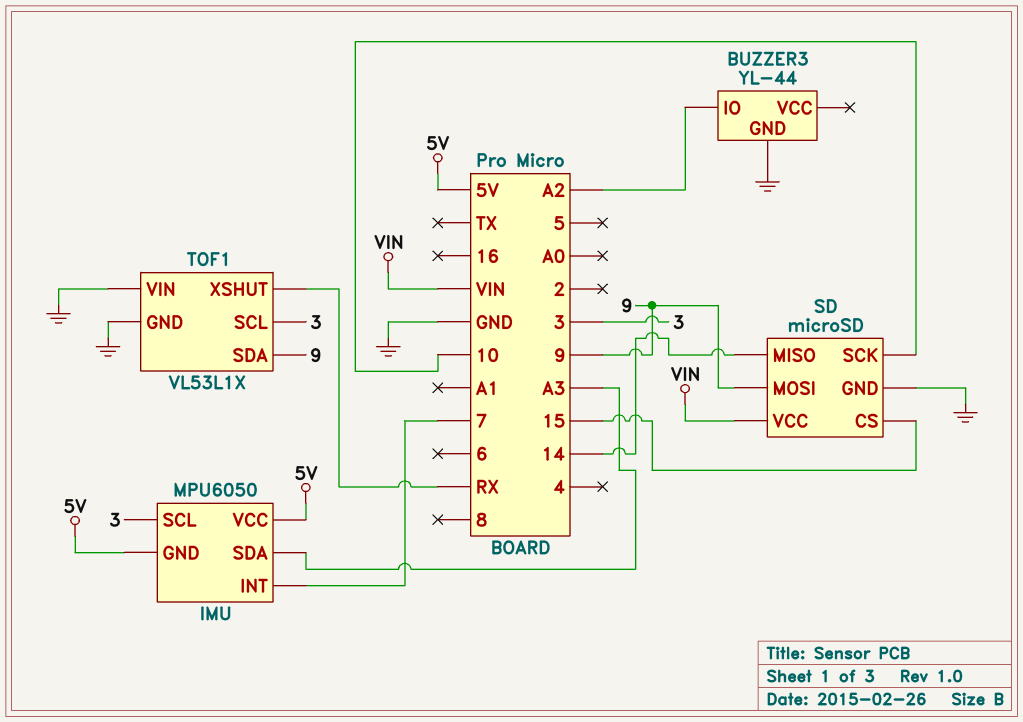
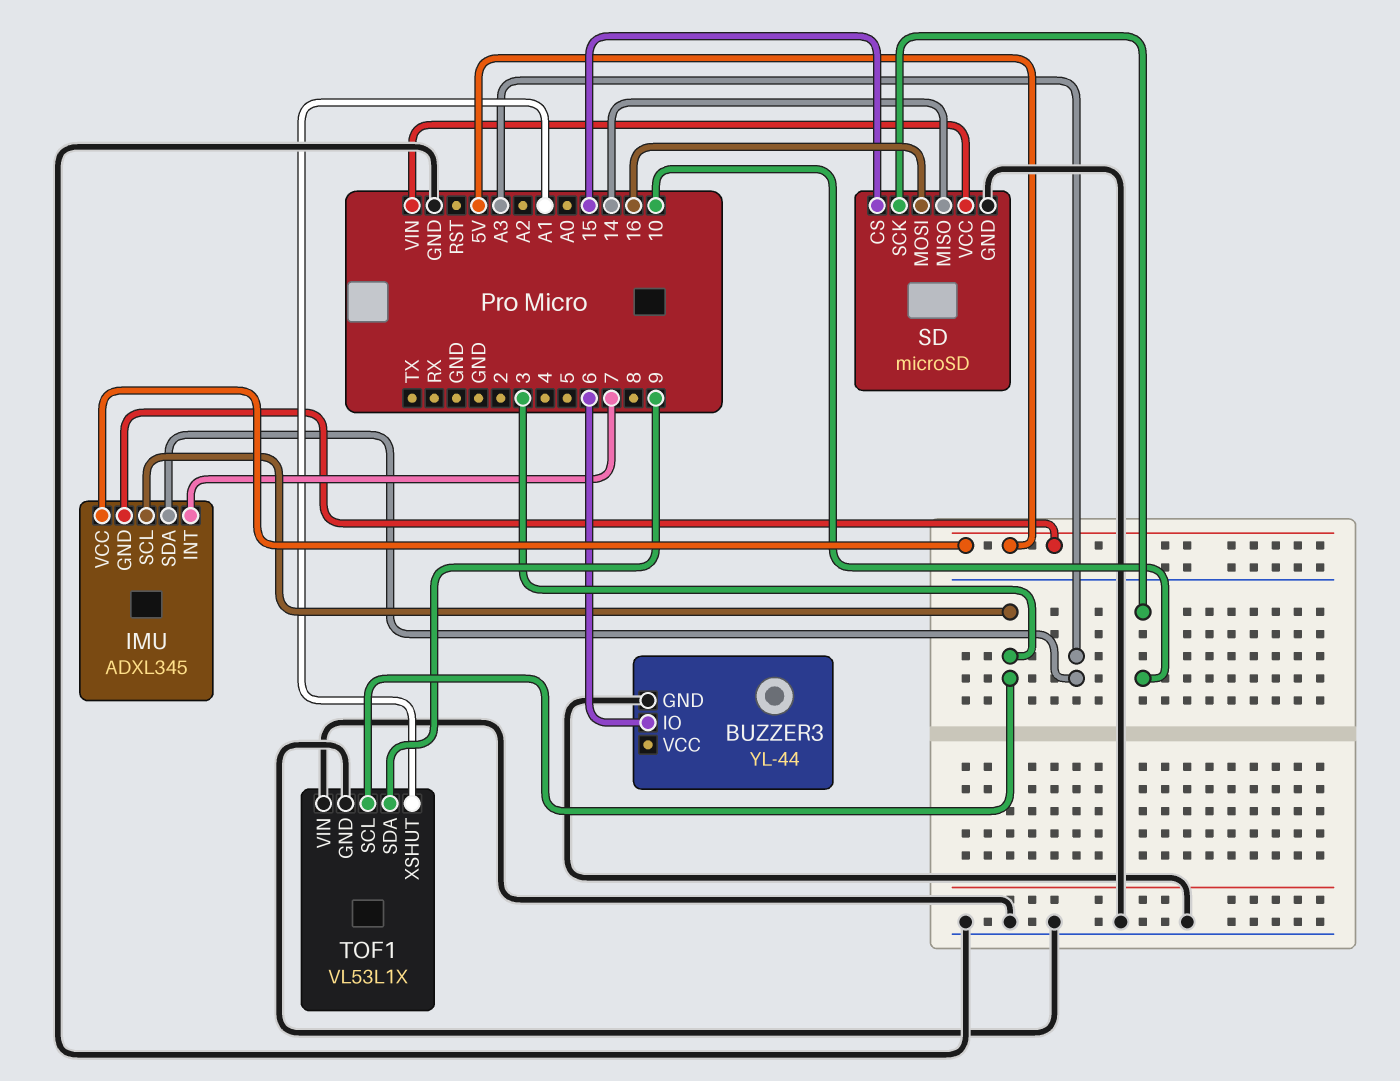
BUZZER3 pin IO: A2 -> 6
IMU: MPU6050 -> ADXL345
SD pin MOSI: 9 -> 16
TOF1 pin XSHUT: RX -> A1

